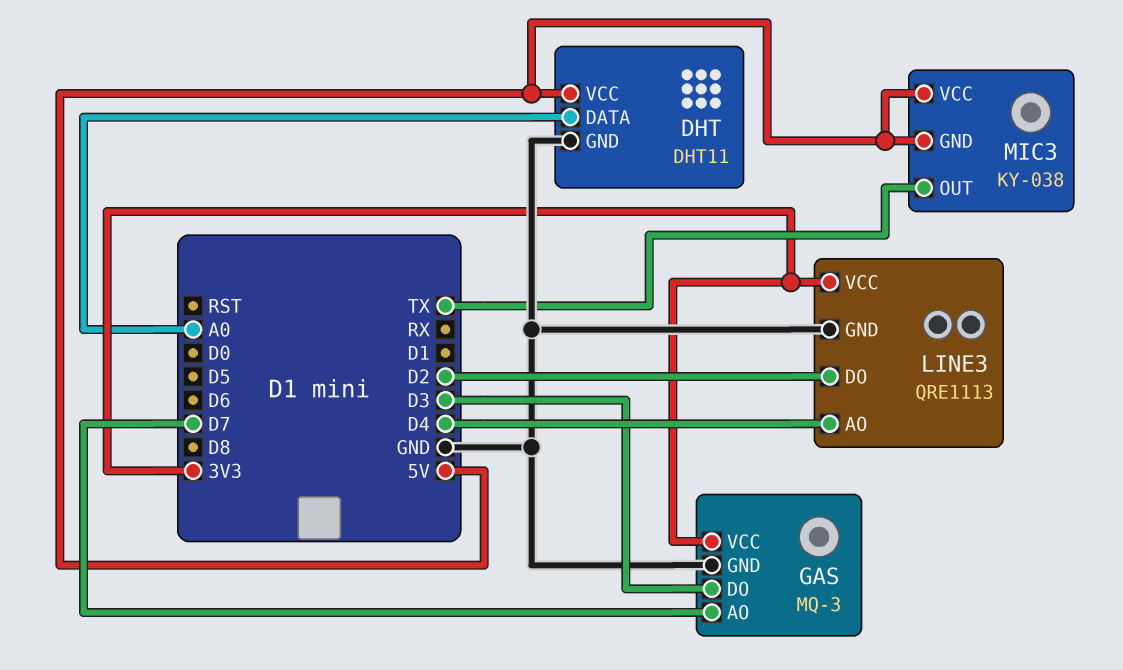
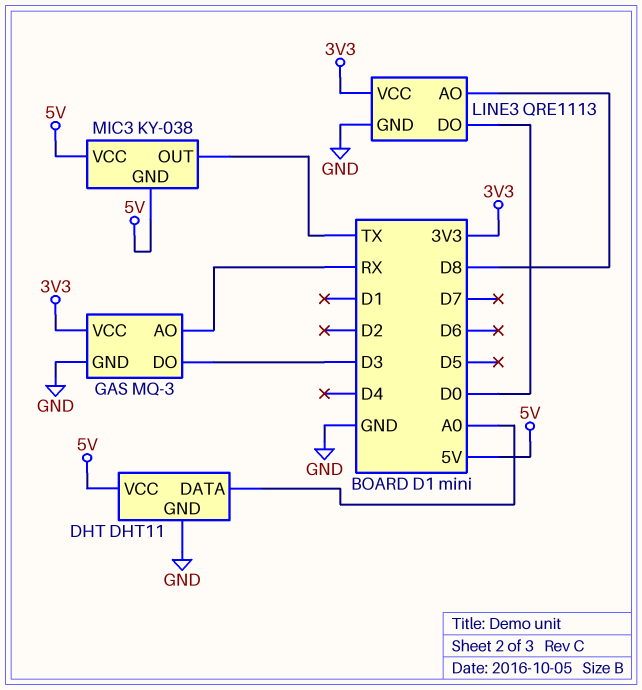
GAS pin AO: D7 -> RX
LINE3 pin AO: D4 -> D8
LINE3 pin DO: D2 -> D0

